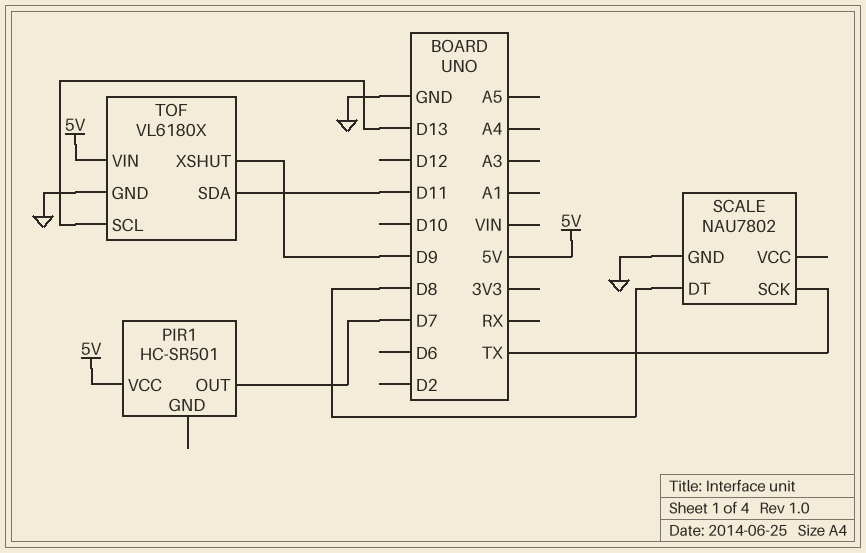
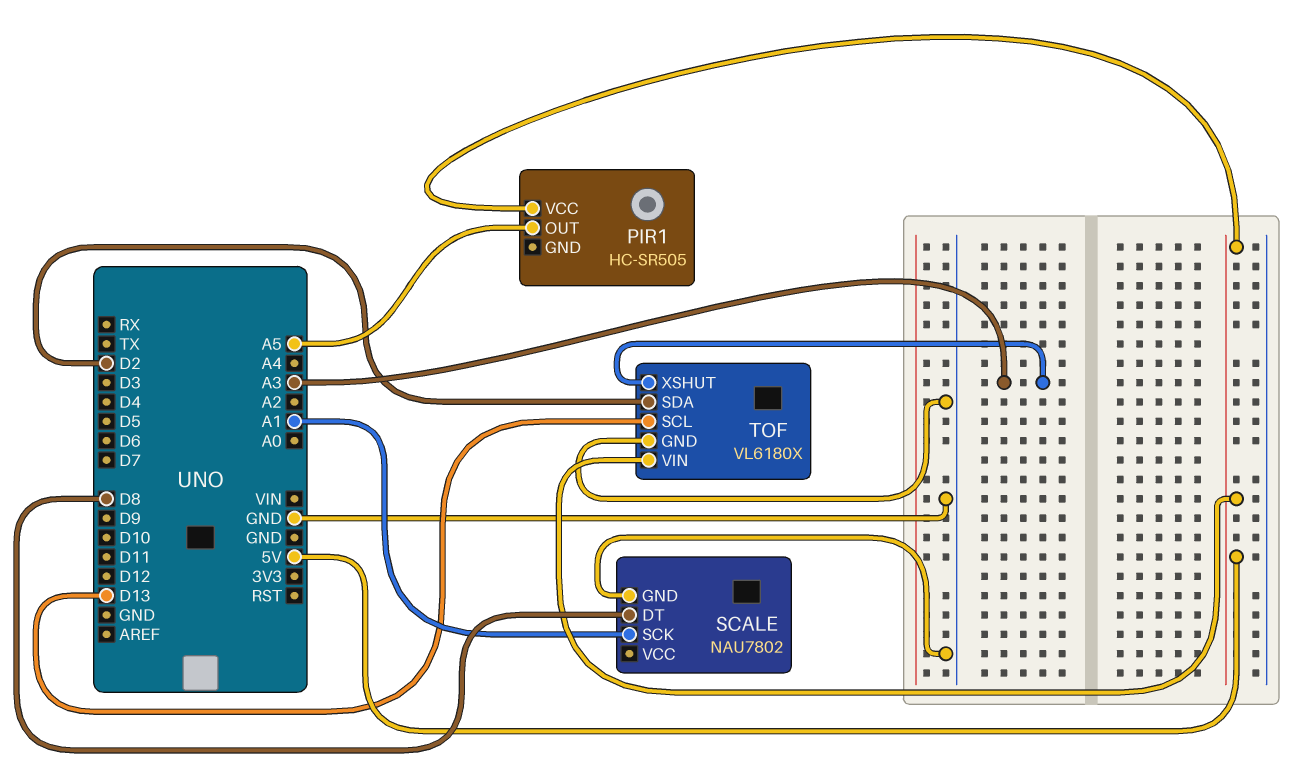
PIR1: HC-SR501 -> HC-SR505
PIR1 pin OUT: D7 -> A5
SCALE pin SCK: TX -> A1
TOF pin SDA: D11 -> D2
TOF pin XSHUT: D9 -> A3

